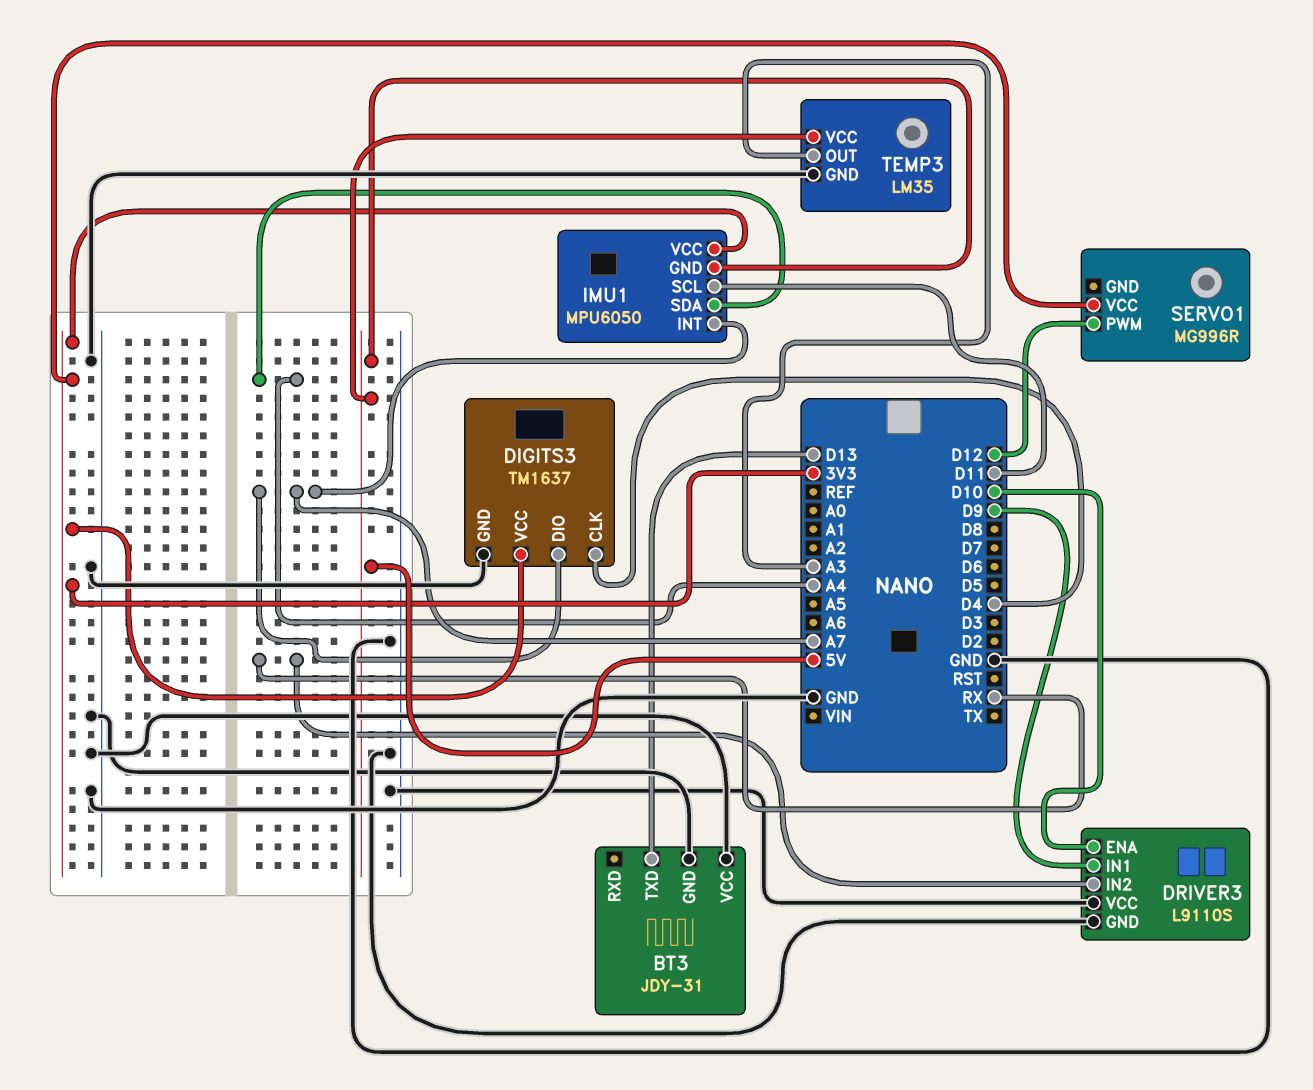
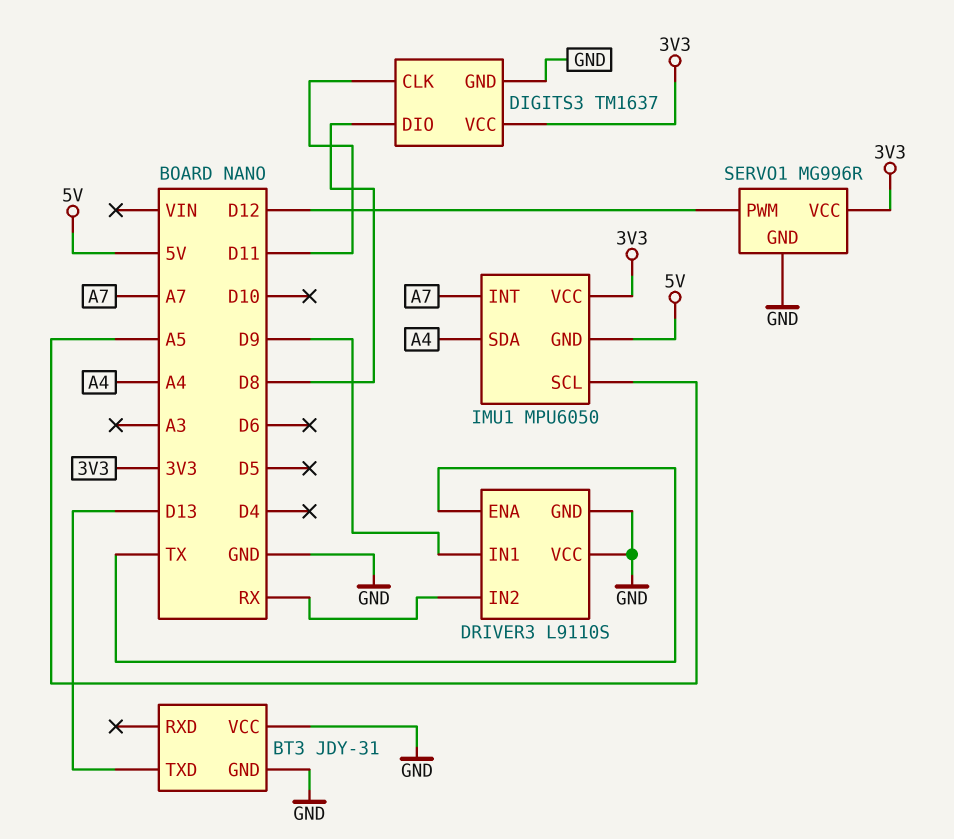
DIGITS3 pin CLK: D4 -> D11
DIGITS3 pin DIO: A7 -> D8
DRIVER3 pin ENA: D10 -> TX
IMU1 pin SCL: D11 -> A5
SERVO1 pin GND: none -> GND
TEMP3: LM35 -> none
TEMP3 pin GND: GND -> none
TEMP3 pin OUT: A3 -> none
TEMP3 pin VCC: 5V -> none

